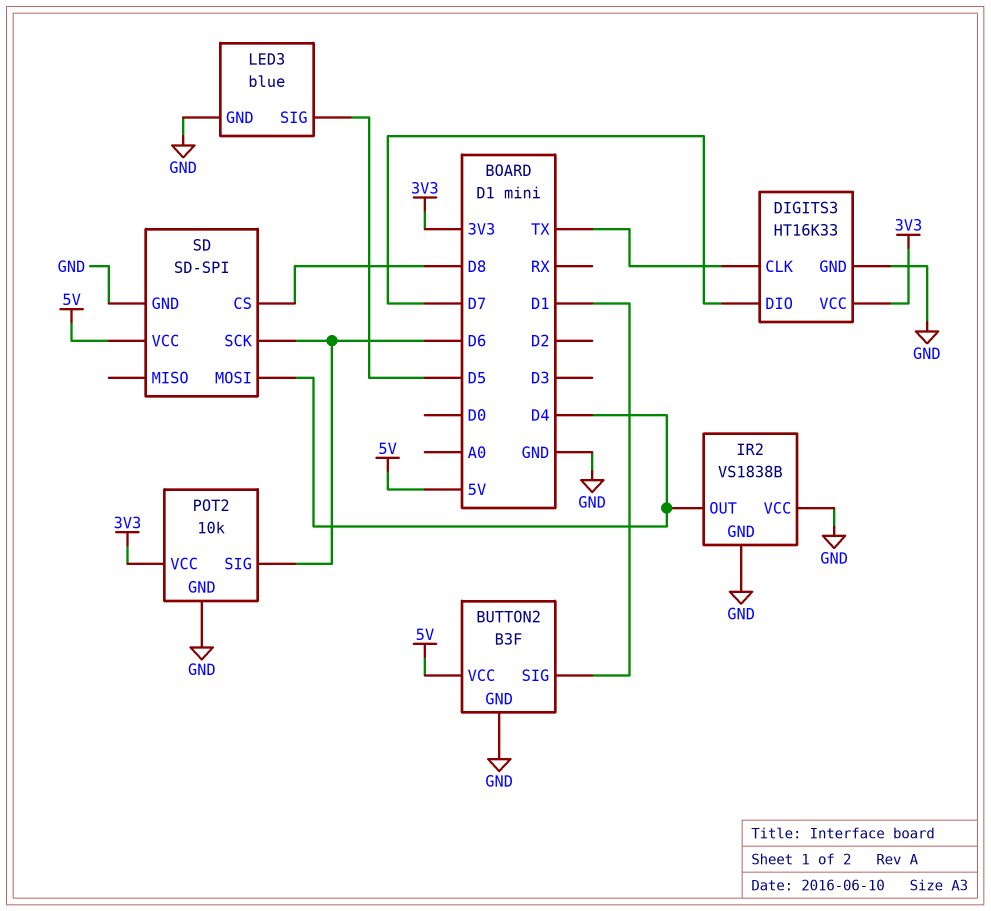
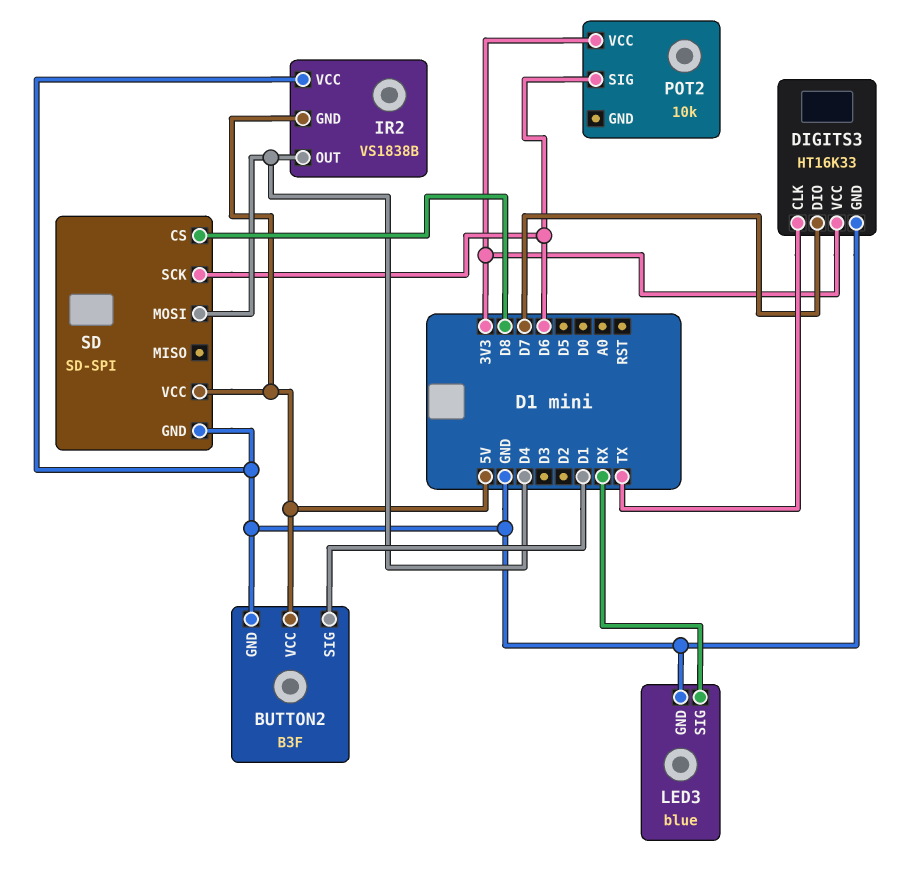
IR2 pin GND: GND -> 5V
LED3 pin SIG: D5 -> RX
POT2 pin GND: GND -> none

